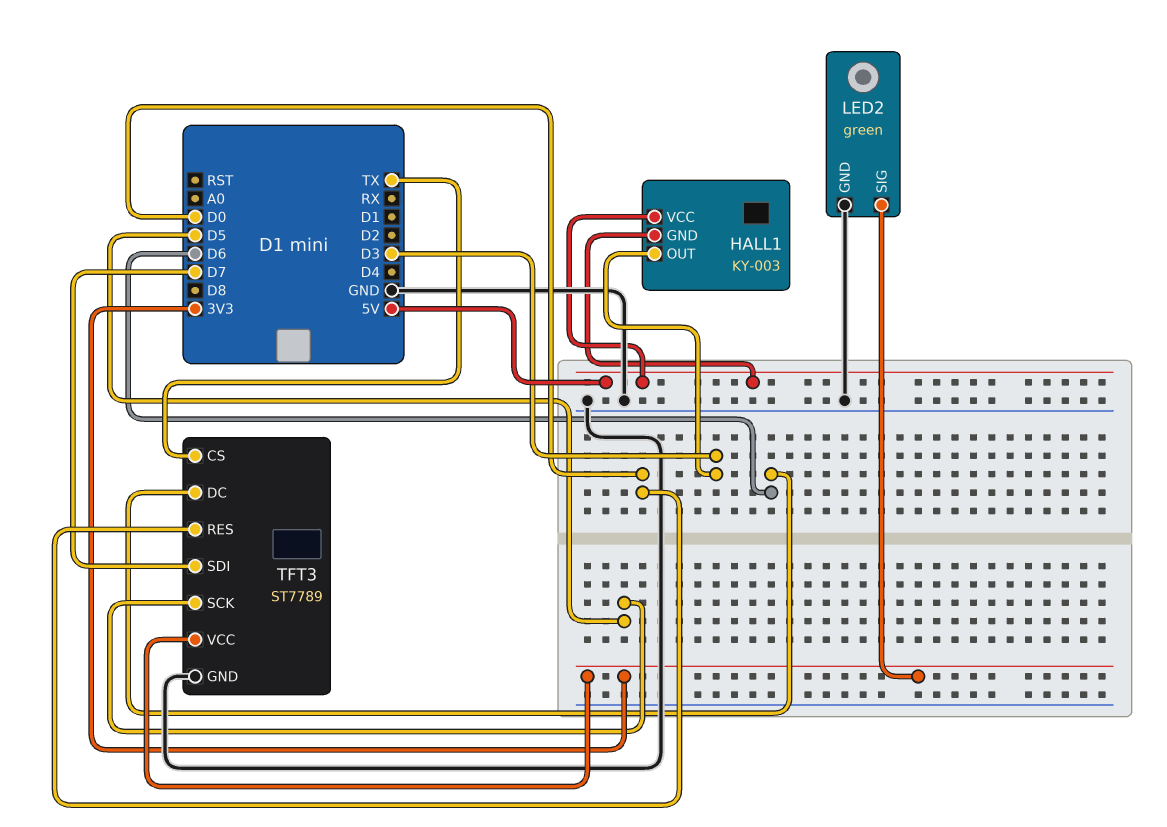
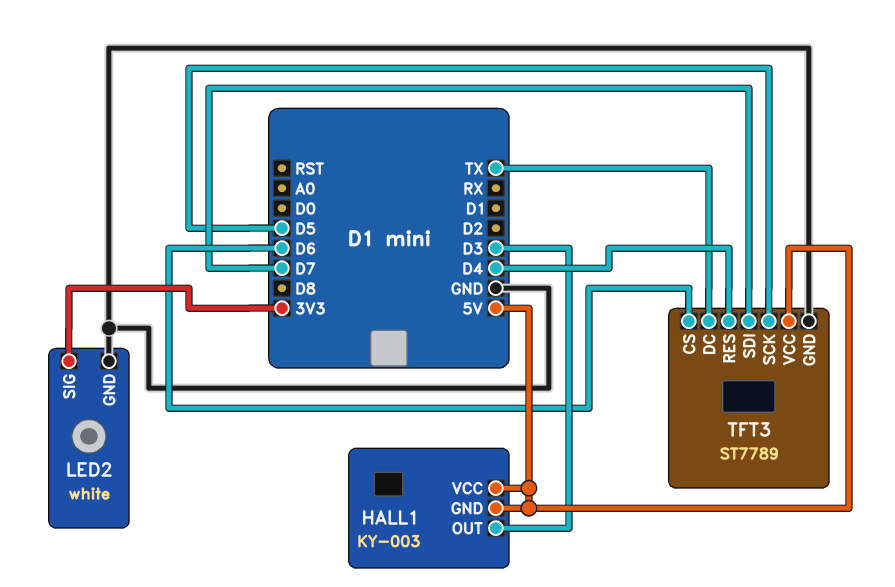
LED2: green -> white
TFT3 pin CS: TX -> D6
TFT3 pin DC: D6 -> TX
TFT3 pin RES: D0 -> D4
TFT3 pin VCC: 3V3 -> 5V

